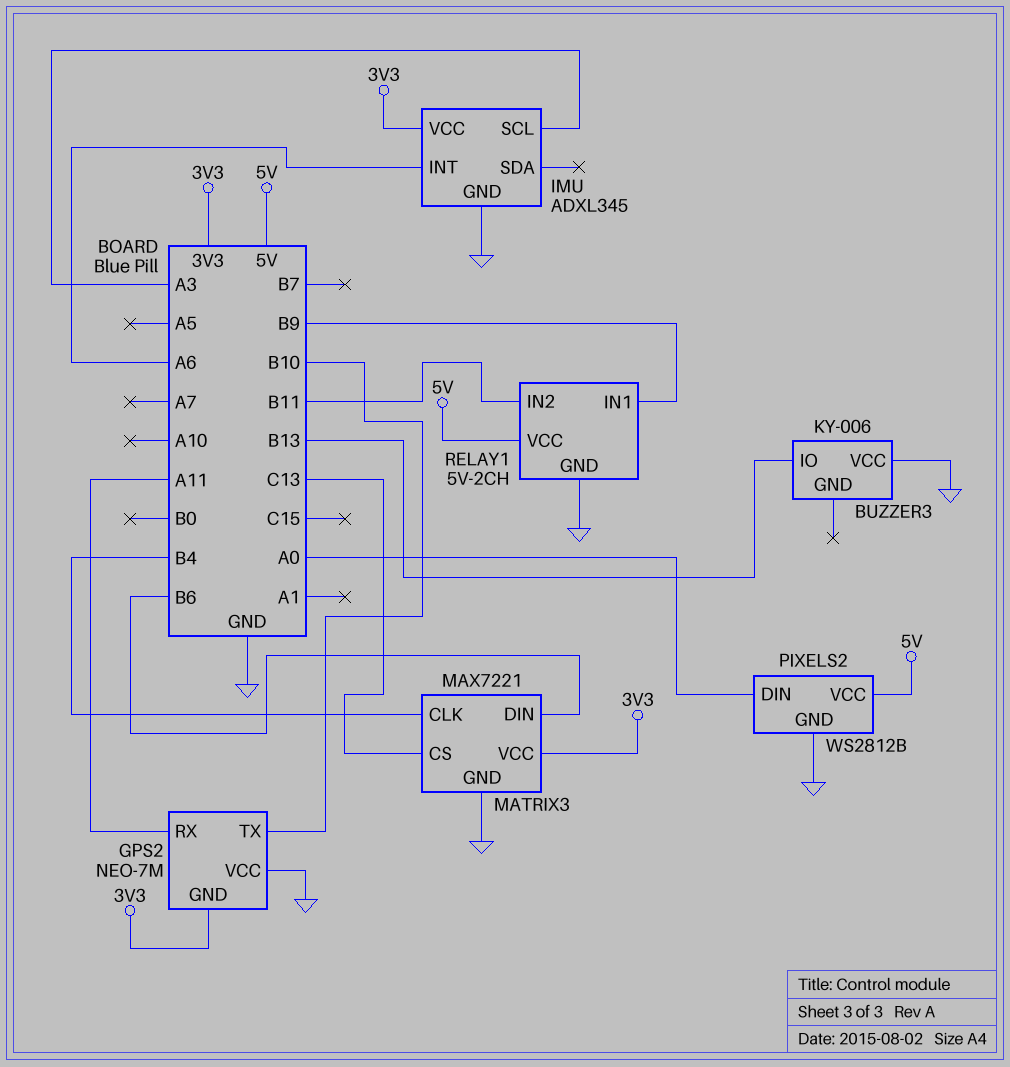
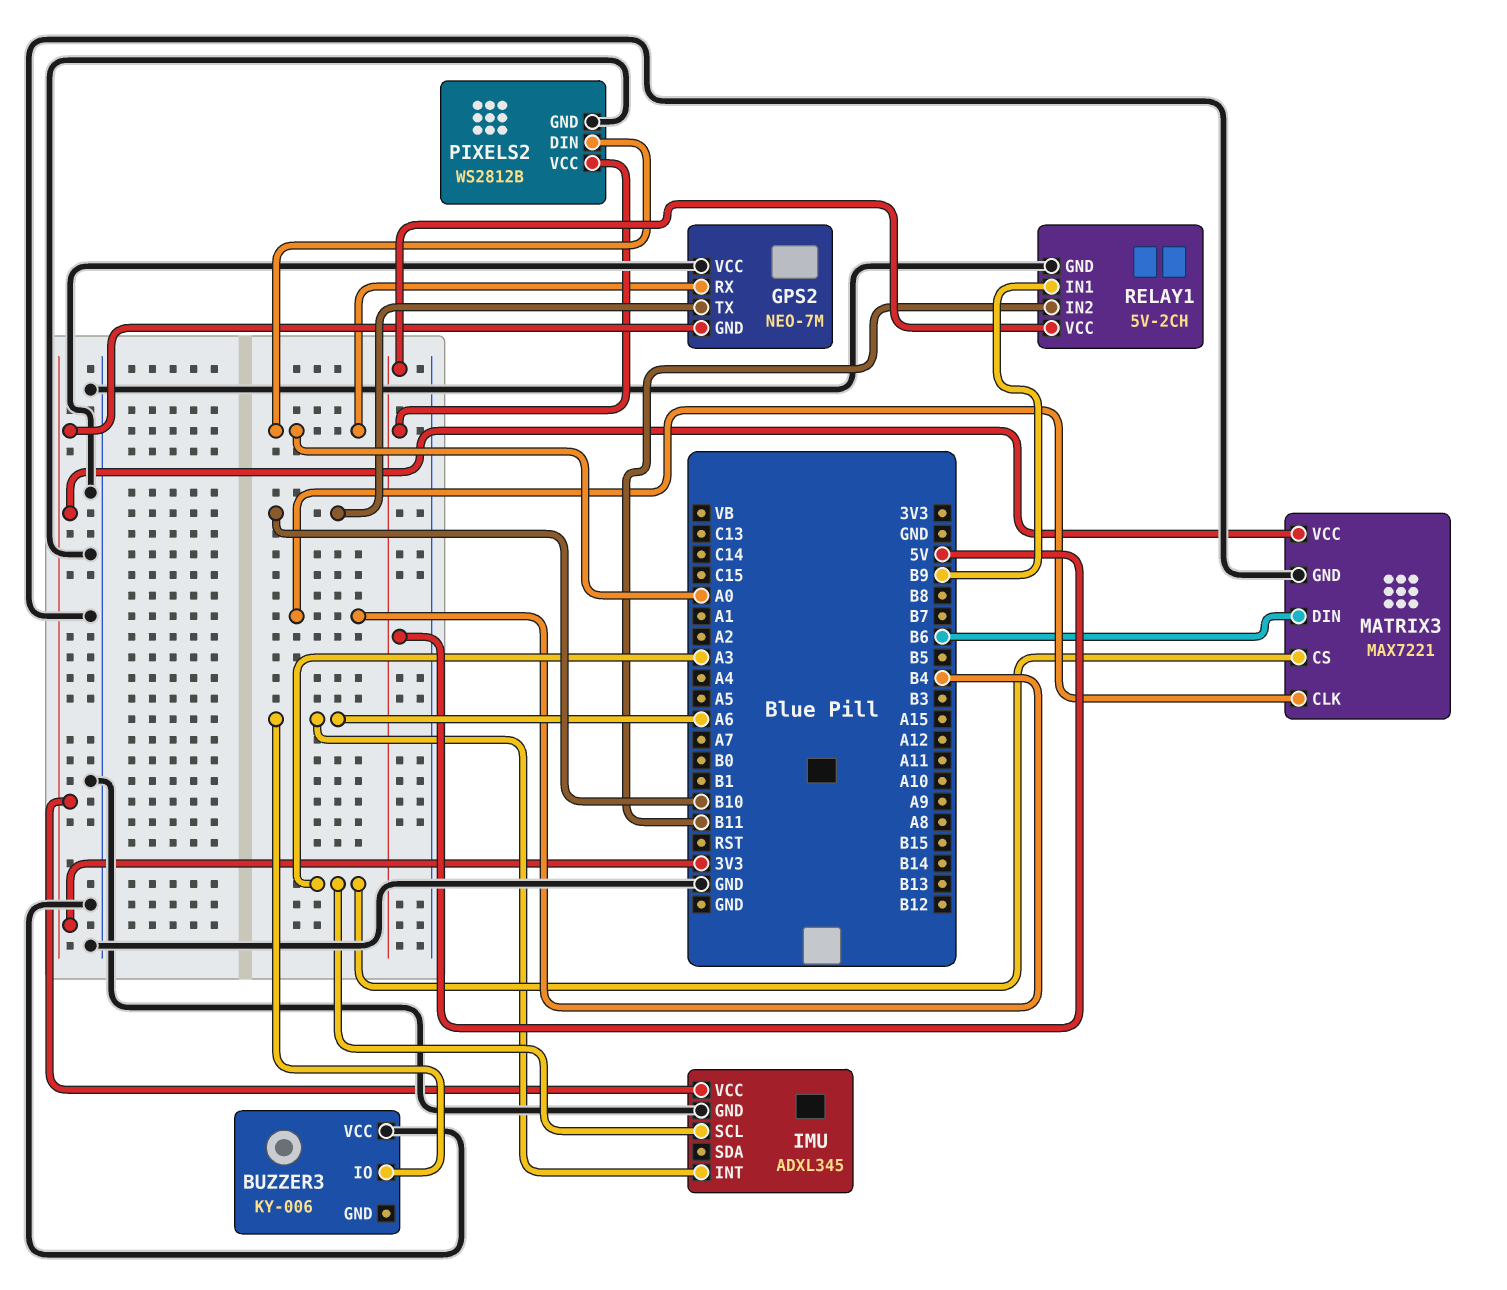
BUZZER3 pin IO: B13 -> A6
GPS2 pin RX: A11 -> A0
MATRIX3 pin CS: C13 -> A3

